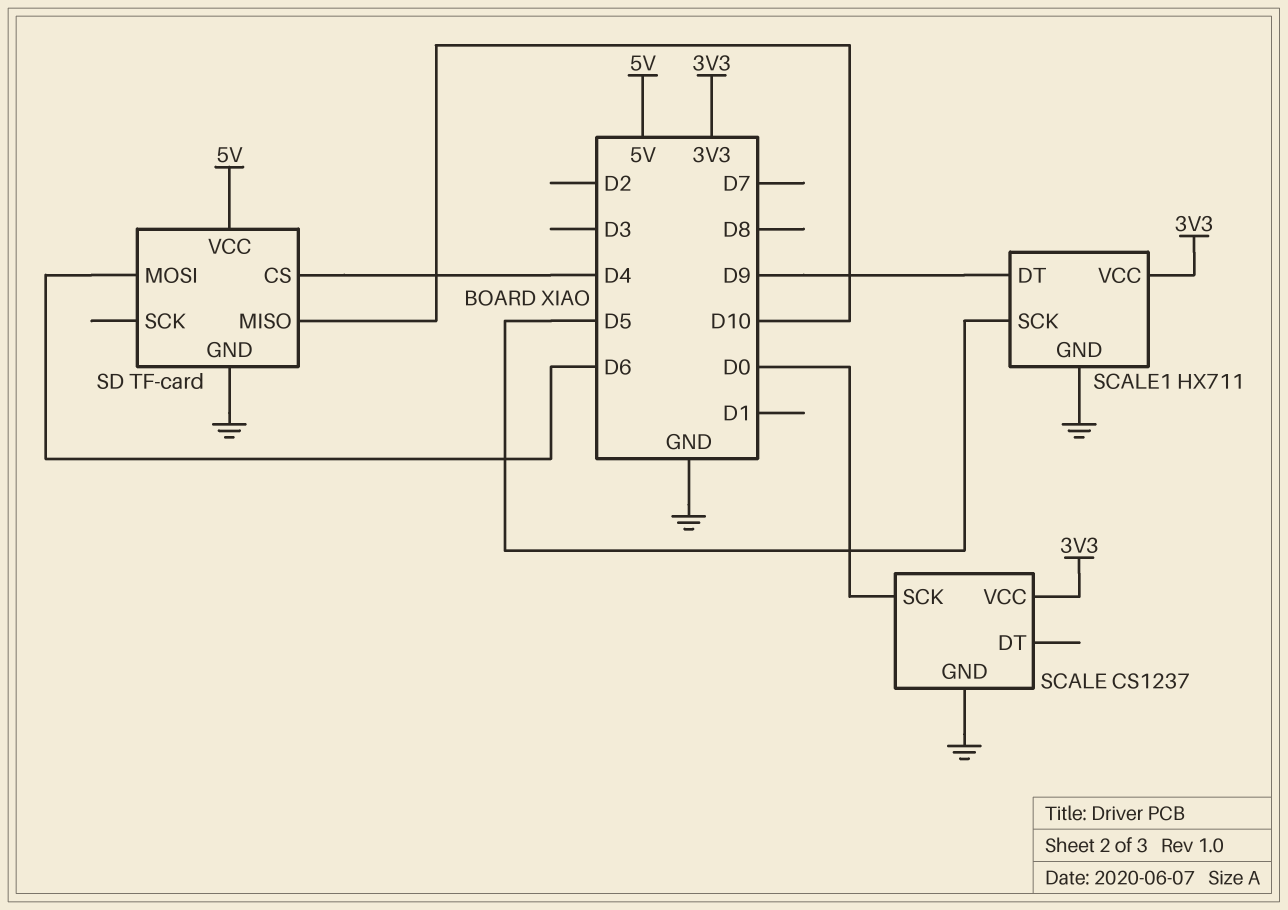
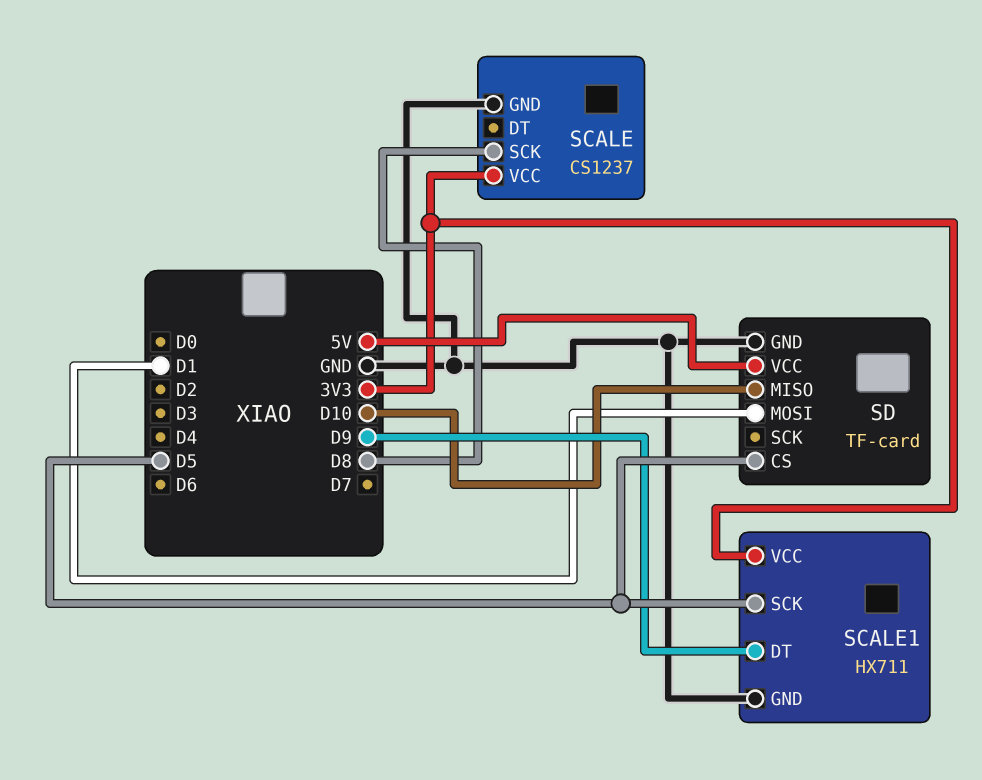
SCALE pin SCK: D0 -> D8
SD pin CS: D4 -> D5
SD pin MOSI: D6 -> D1

